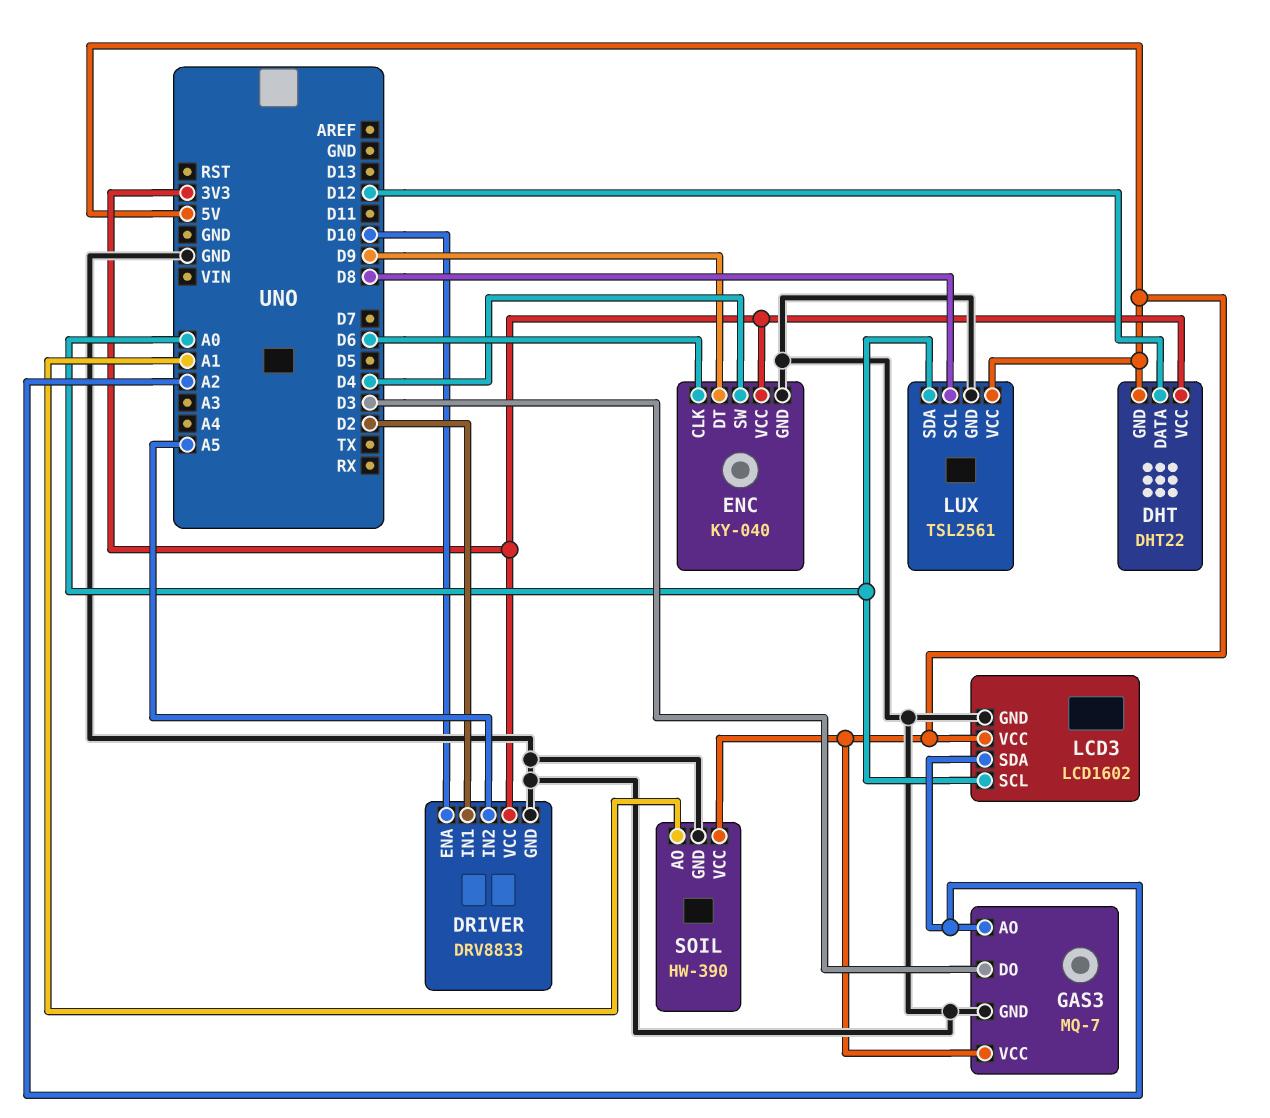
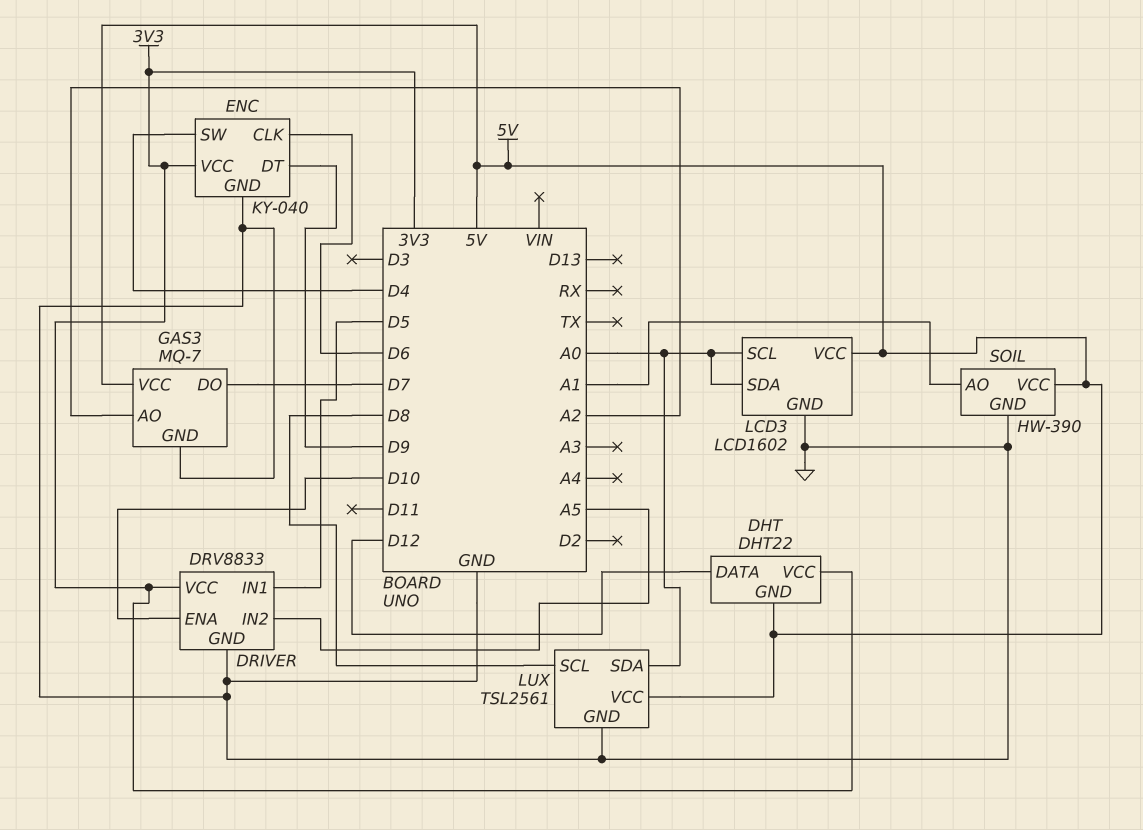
DRIVER pin IN1: D2 -> D5
GAS3 pin DO: D3 -> D7
LCD3 pin SDA: A2 -> A0

